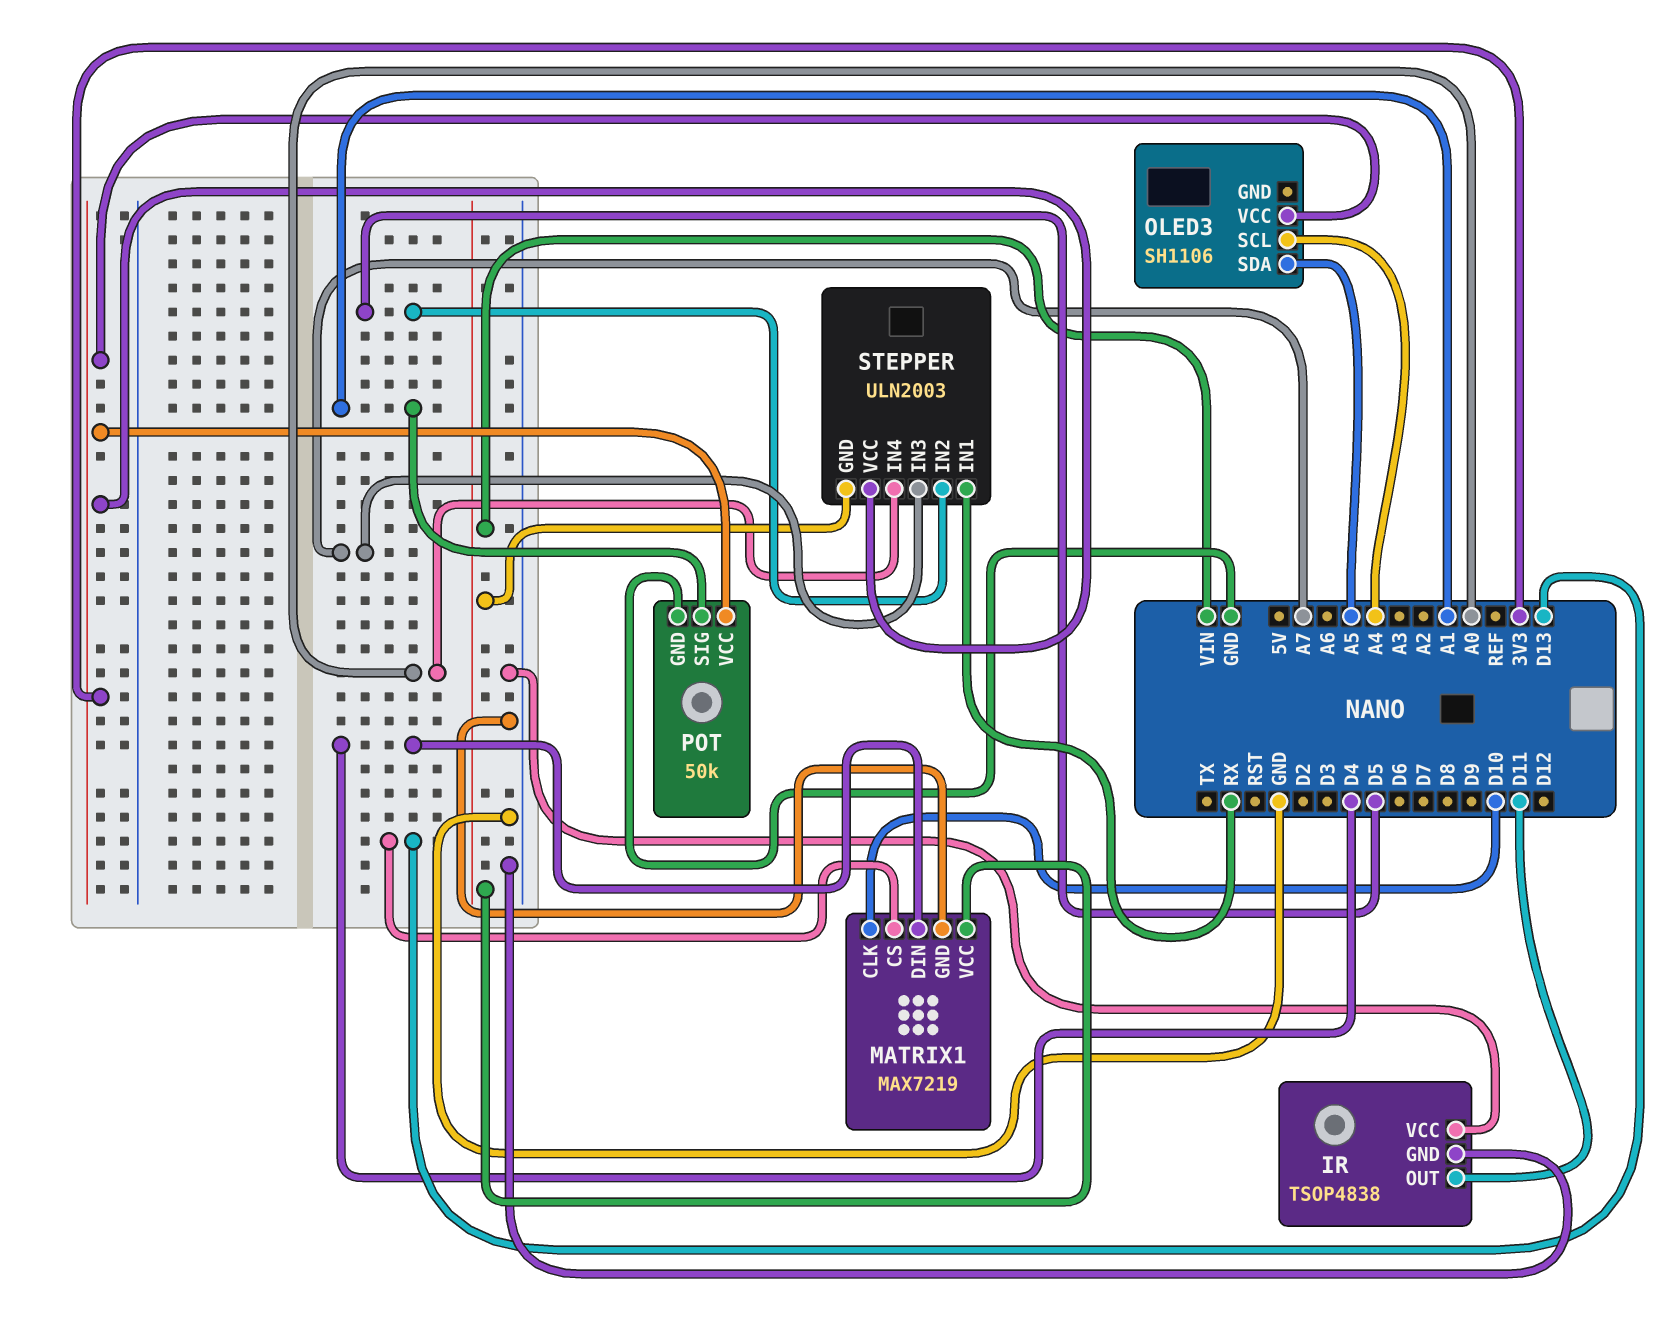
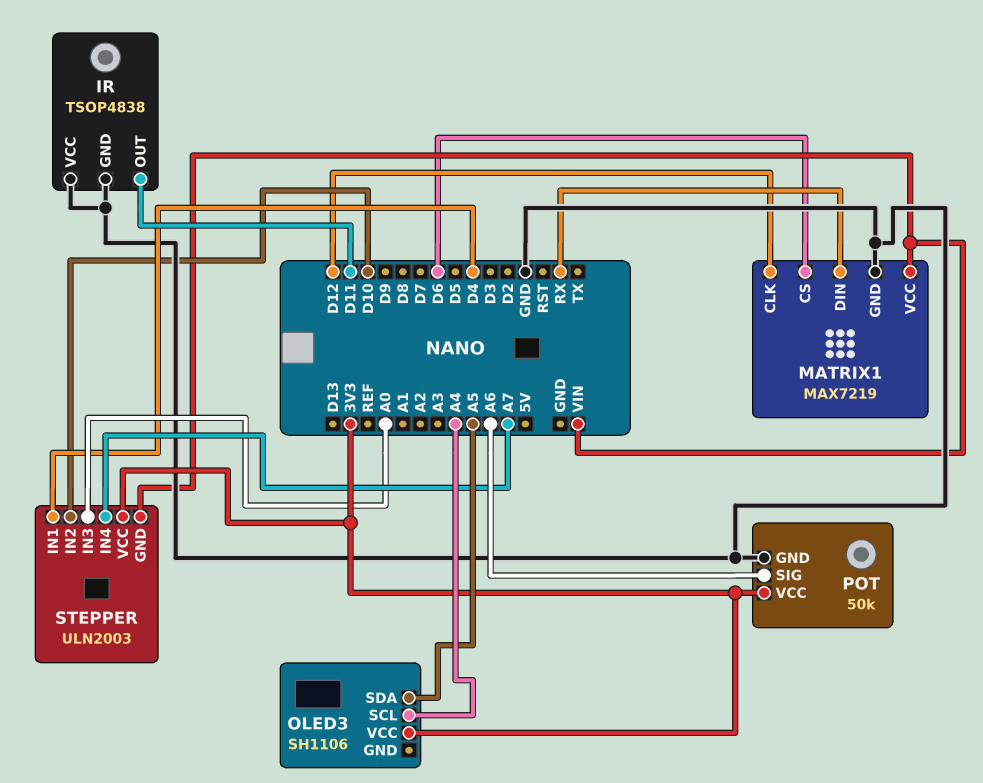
MATRIX1 pin CLK: D10 -> D12
MATRIX1 pin CS: D13 -> D6
MATRIX1 pin DIN: D4 -> RX
POT pin SIG: A1 -> A6
STEPPER pin IN1: RX -> D4
STEPPER pin IN2: D5 -> D10
STEPPER pin IN3: A7 -> A0
STEPPER pin IN4: A0 -> A7

